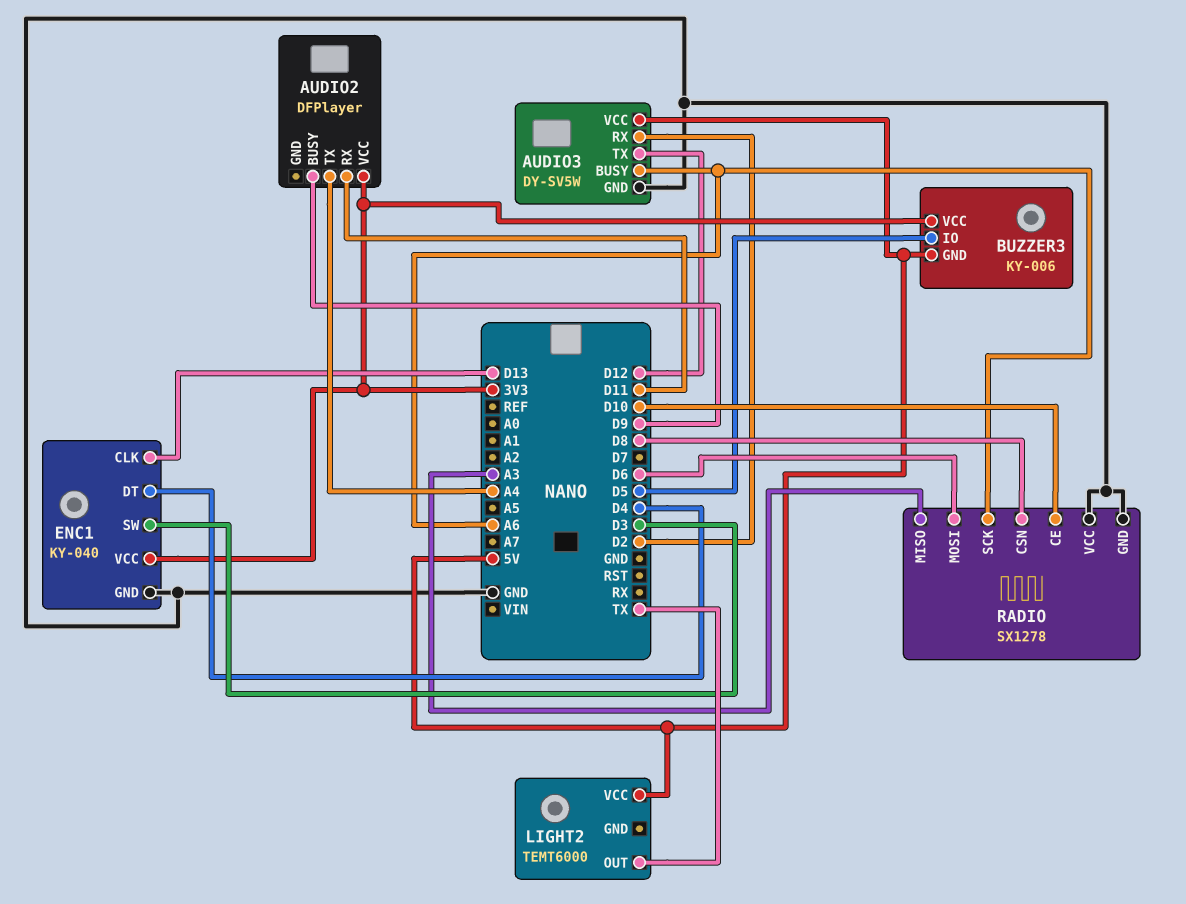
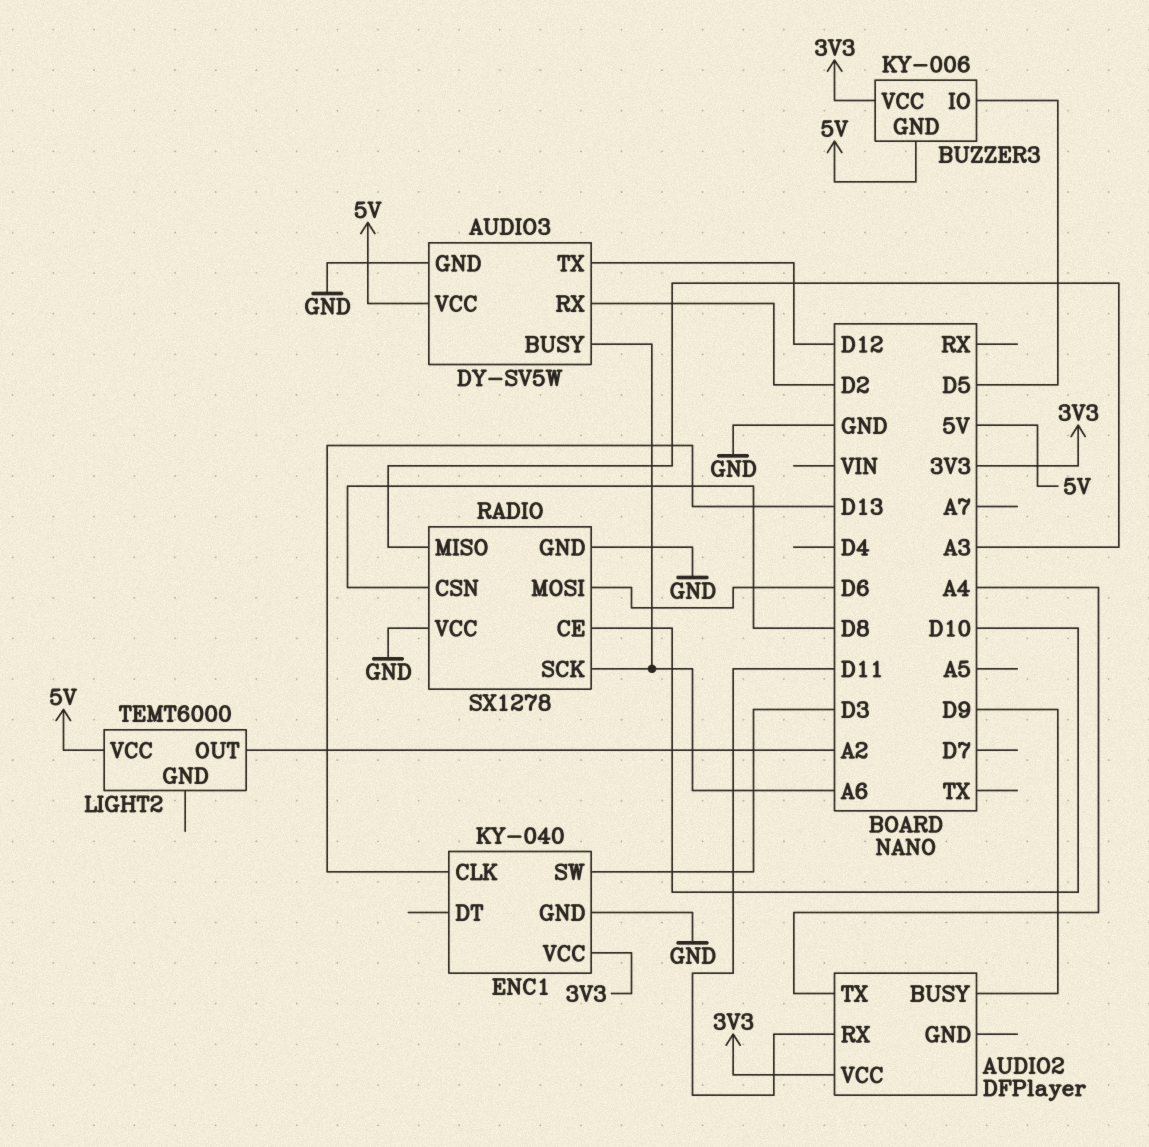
ENC1 pin DT: D4 -> none
LIGHT2 pin OUT: TX -> A2

